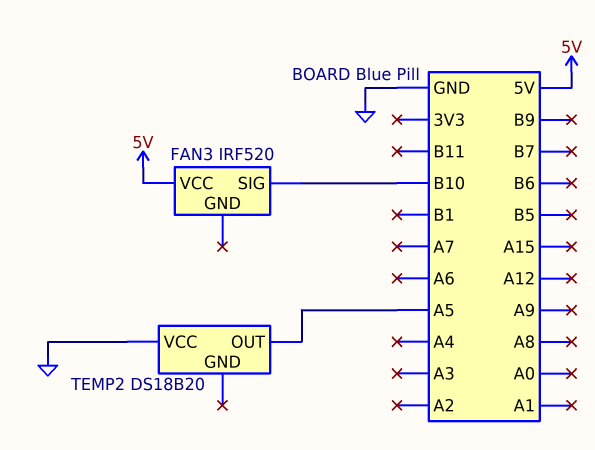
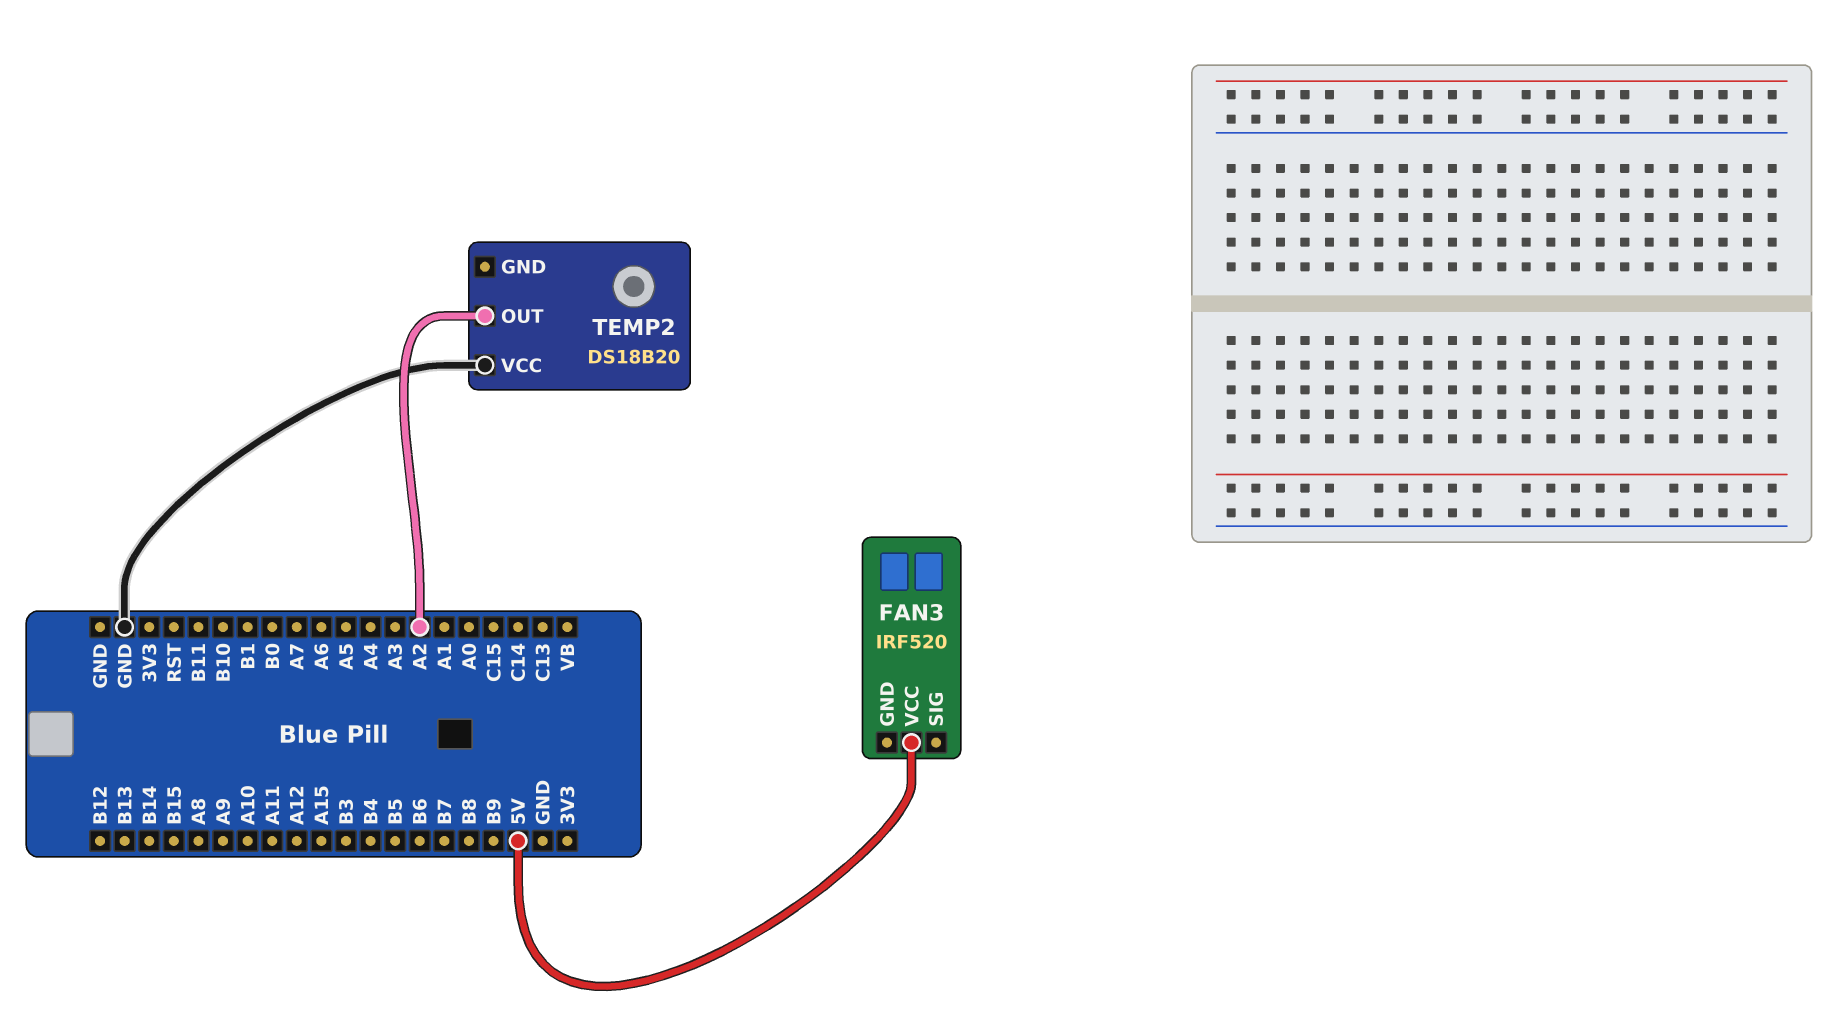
FAN3 pin SIG: B10 -> none
TEMP2 pin OUT: A5 -> A2

